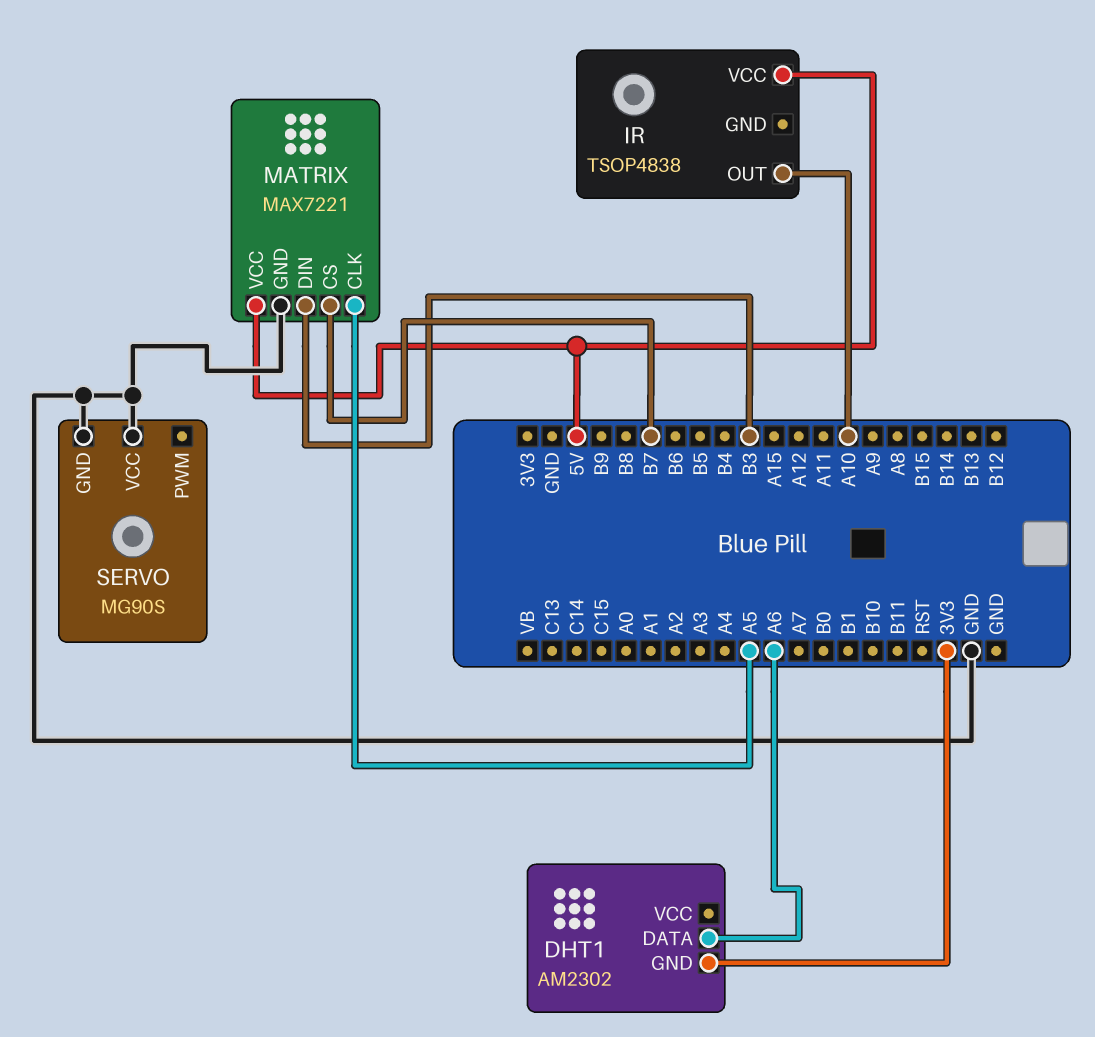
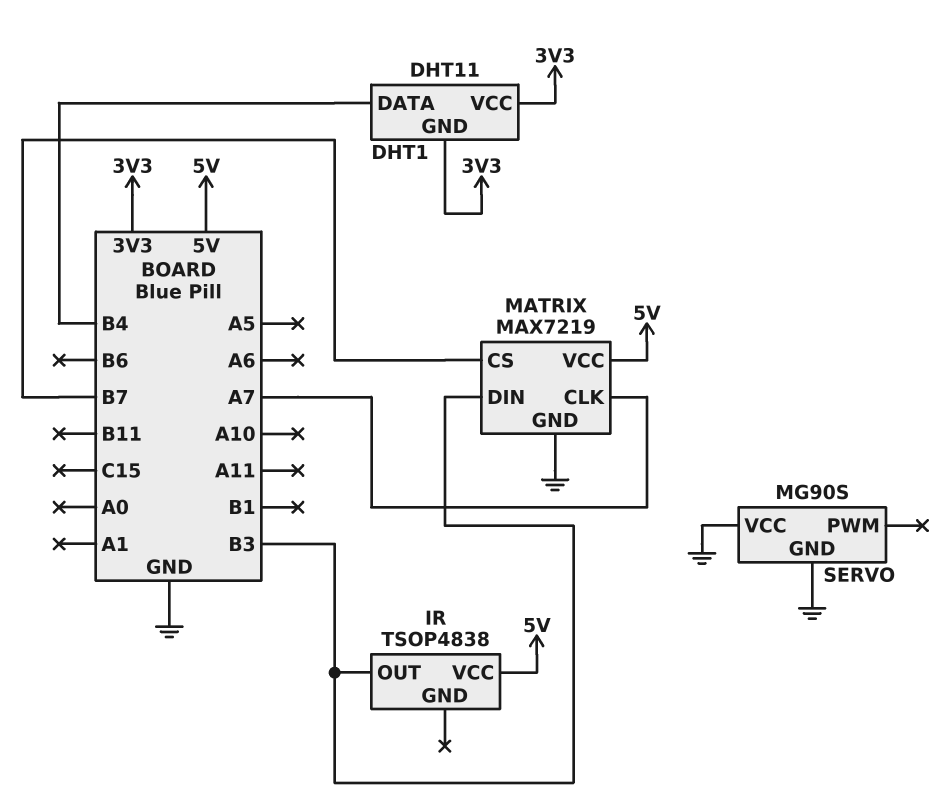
DHT1: AM2302 -> DHT11
DHT1 pin DATA: A6 -> B4
DHT1 pin VCC: none -> 3V3
IR pin OUT: A10 -> B3
MATRIX: MAX7221 -> MAX7219
MATRIX pin CLK: A5 -> A7

